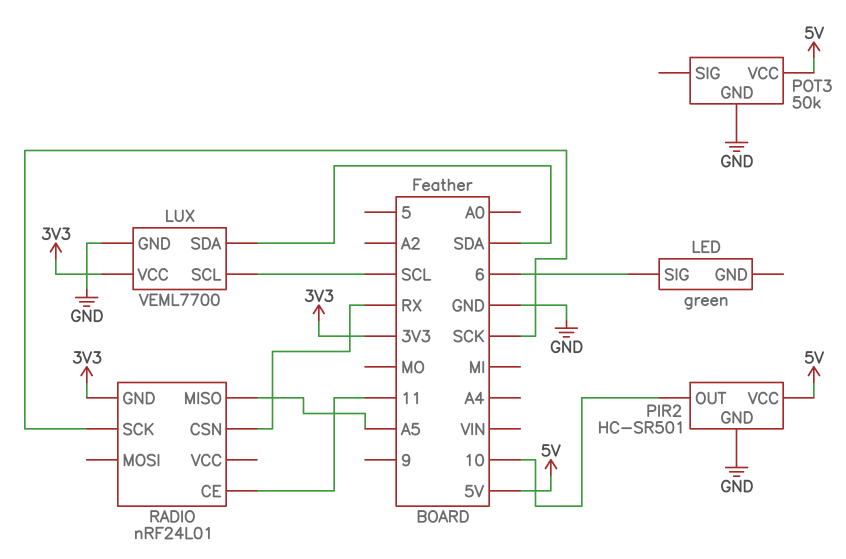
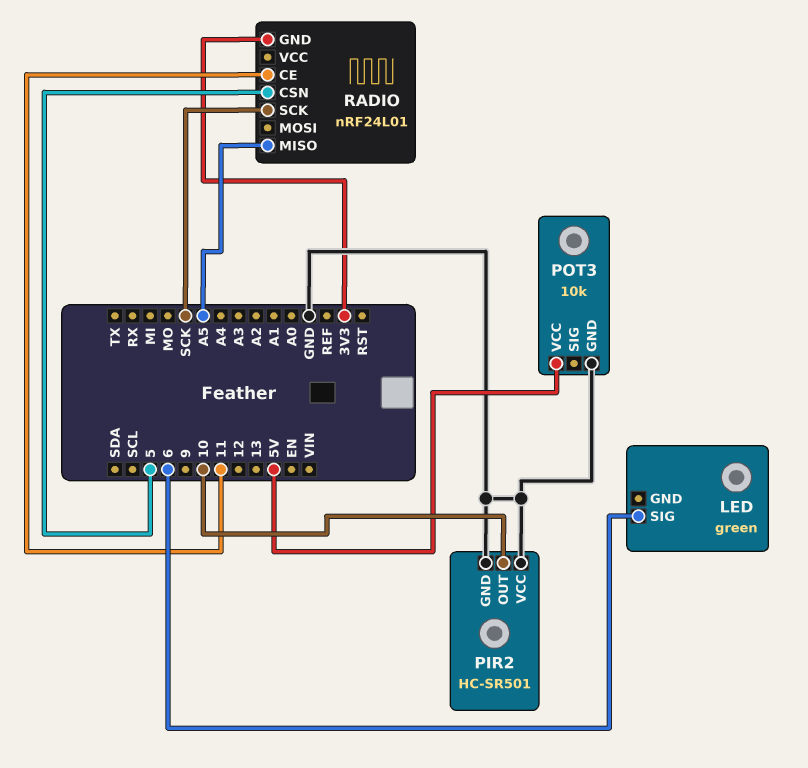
LUX: VEML7700 -> none
LUX pin GND: GND -> none
LUX pin SCL: SCL -> none
LUX pin SDA: SDA -> none
LUX pin VCC: 3V3 -> none
PIR2 pin VCC: 5V -> GND
POT3: 50k -> 10k
RADIO pin CSN: RX -> 5

